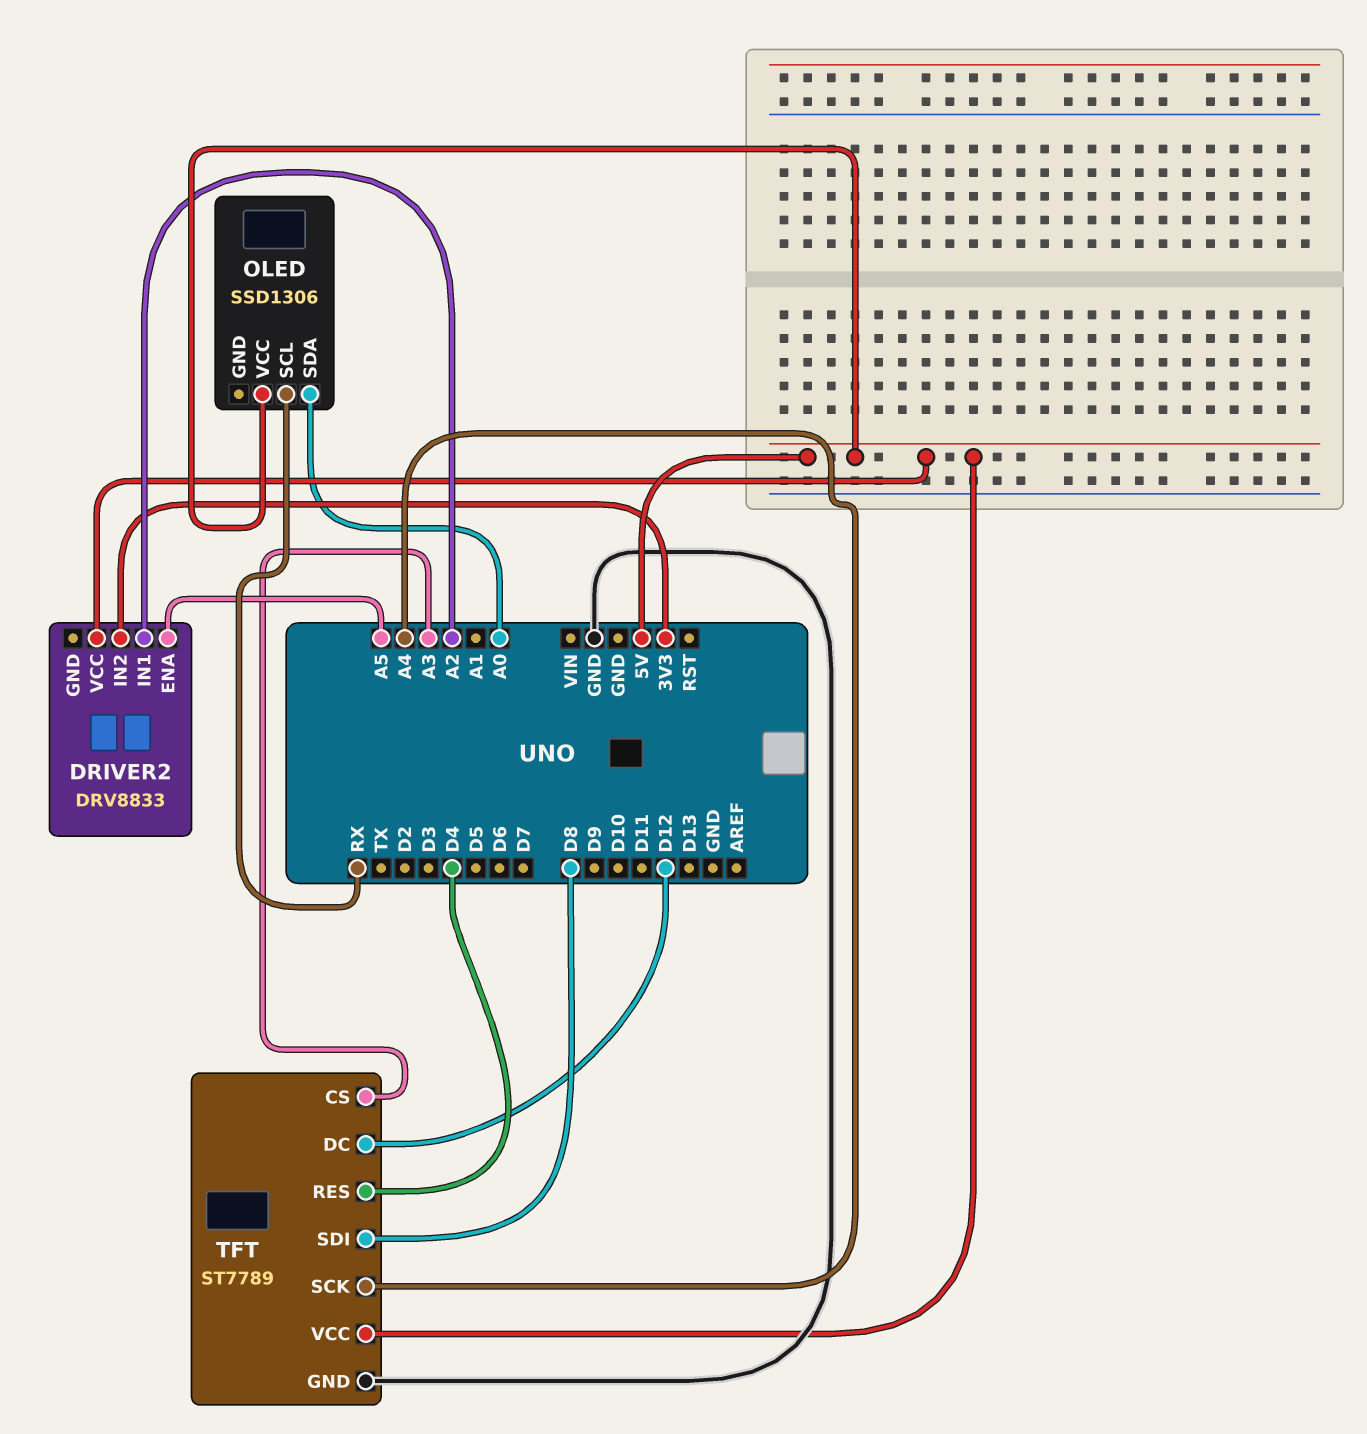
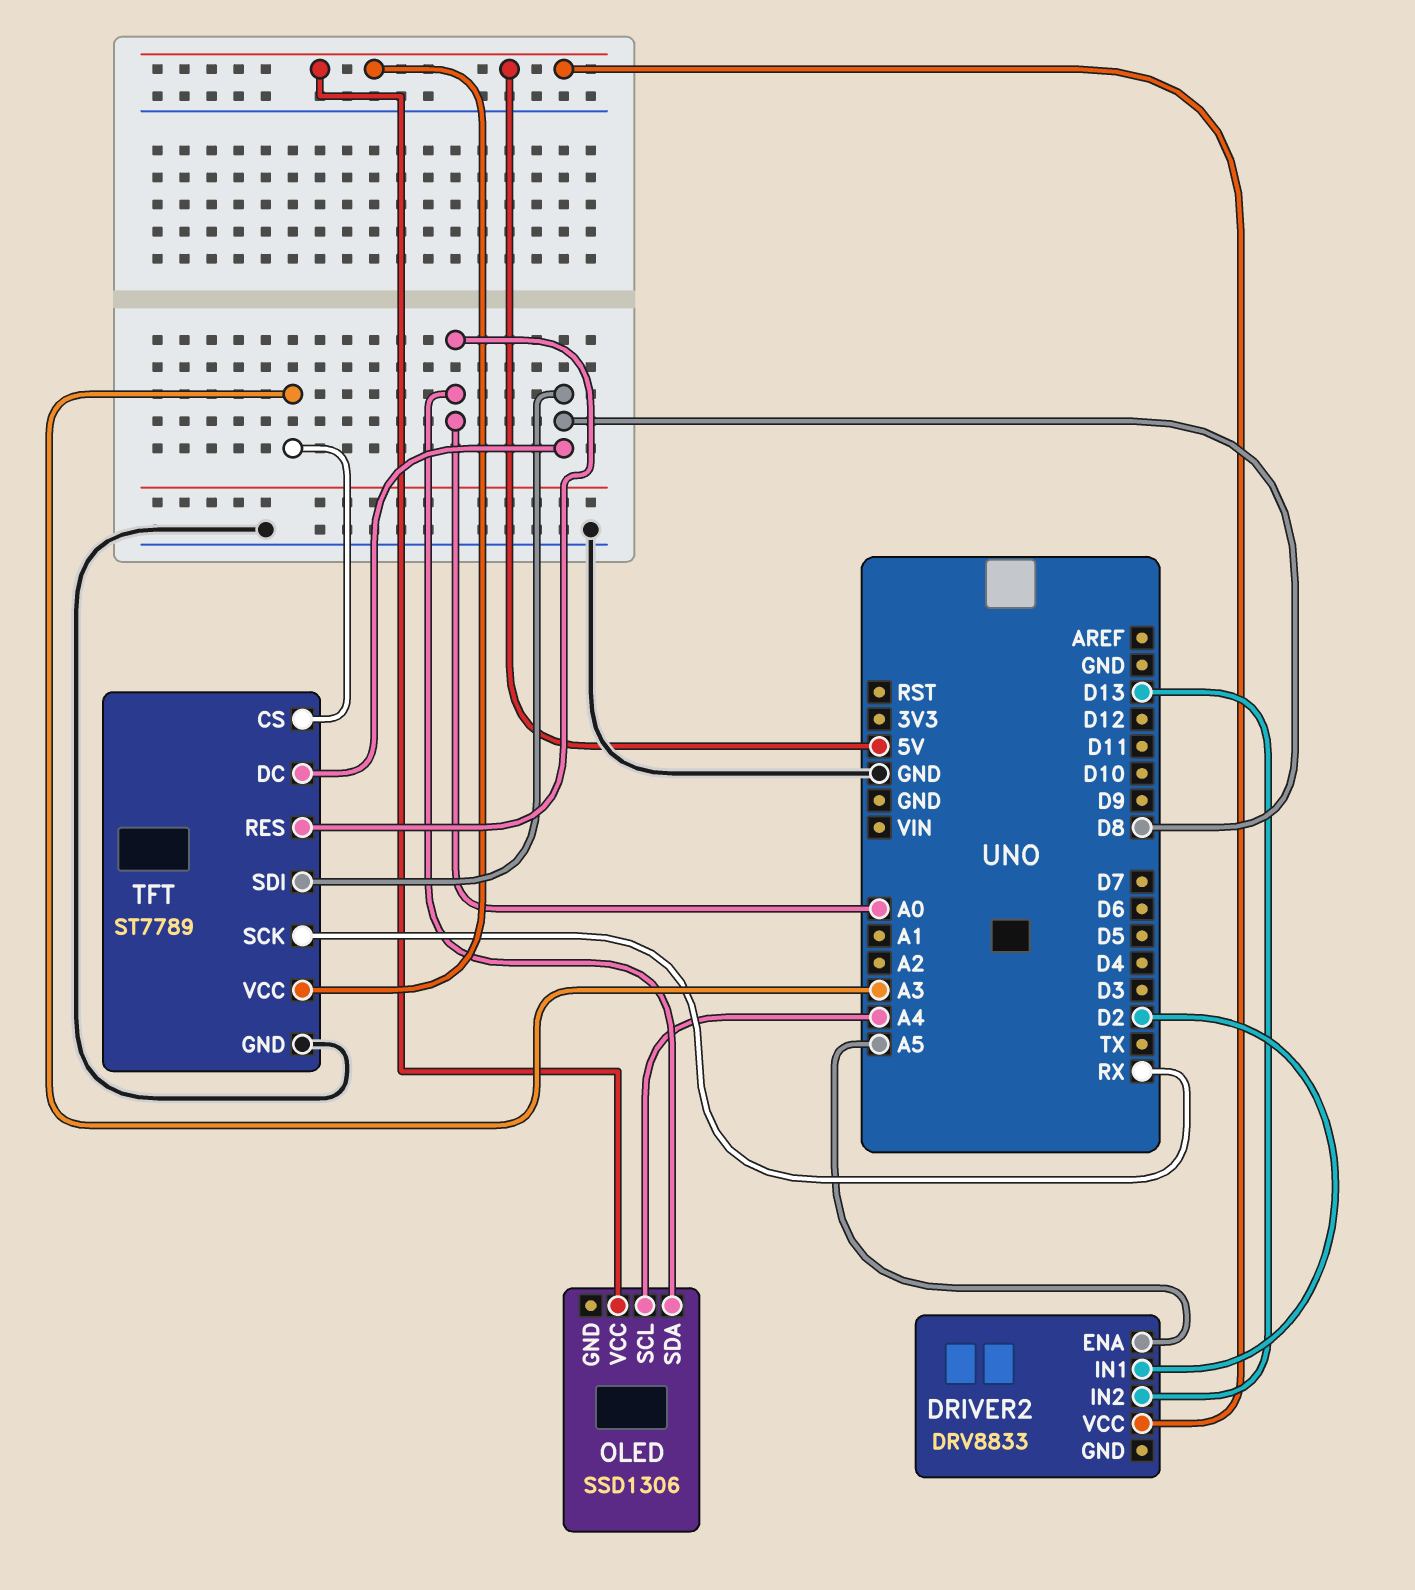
DRIVER2 pin IN1: A2 -> D2
DRIVER2 pin IN2: 3V3 -> D13
OLED pin SCL: RX -> A4
TFT pin DC: D12 -> D8
TFT pin RES: D4 -> A0
TFT pin SCK: A4 -> RX

